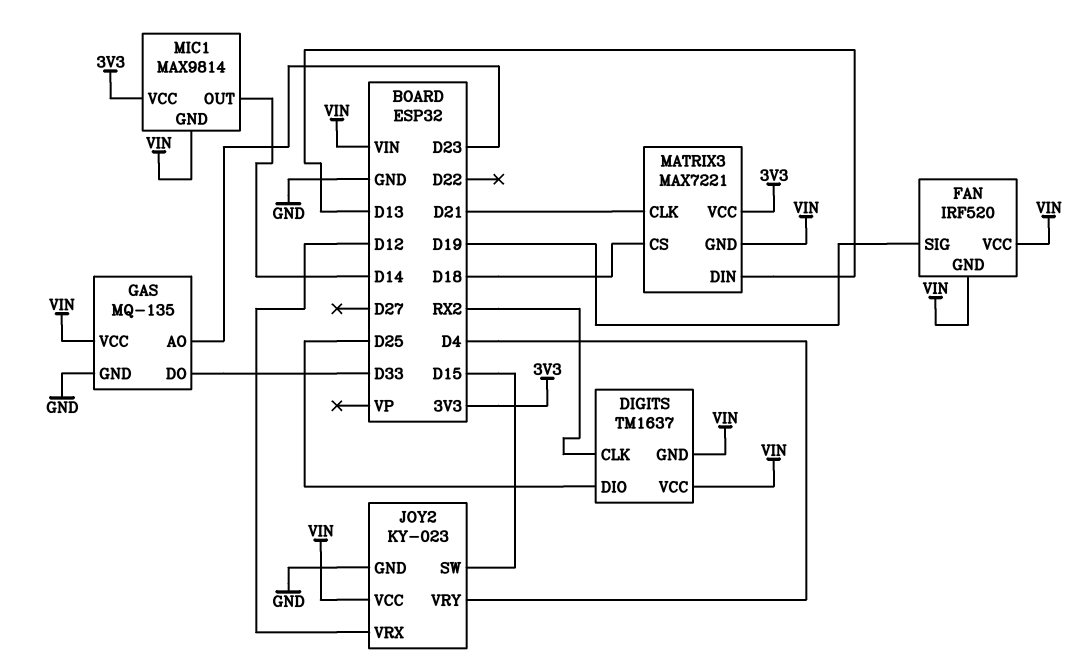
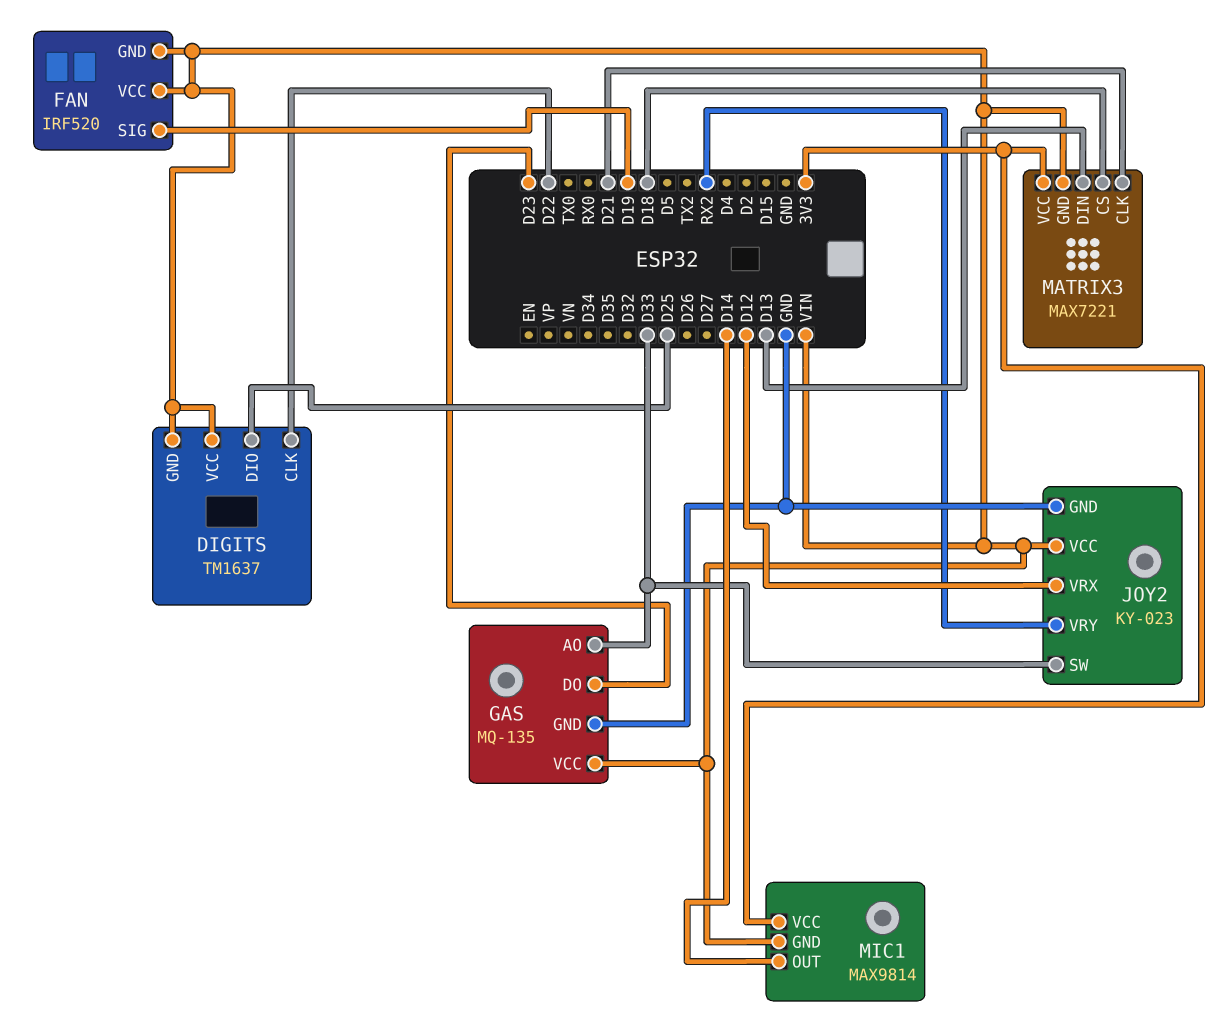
DIGITS pin CLK: RX2 -> D22
GAS pin AO: D23 -> D33
GAS pin DO: D33 -> D23
JOY2 pin SW: D15 -> D33
JOY2 pin VRY: D4 -> RX2

